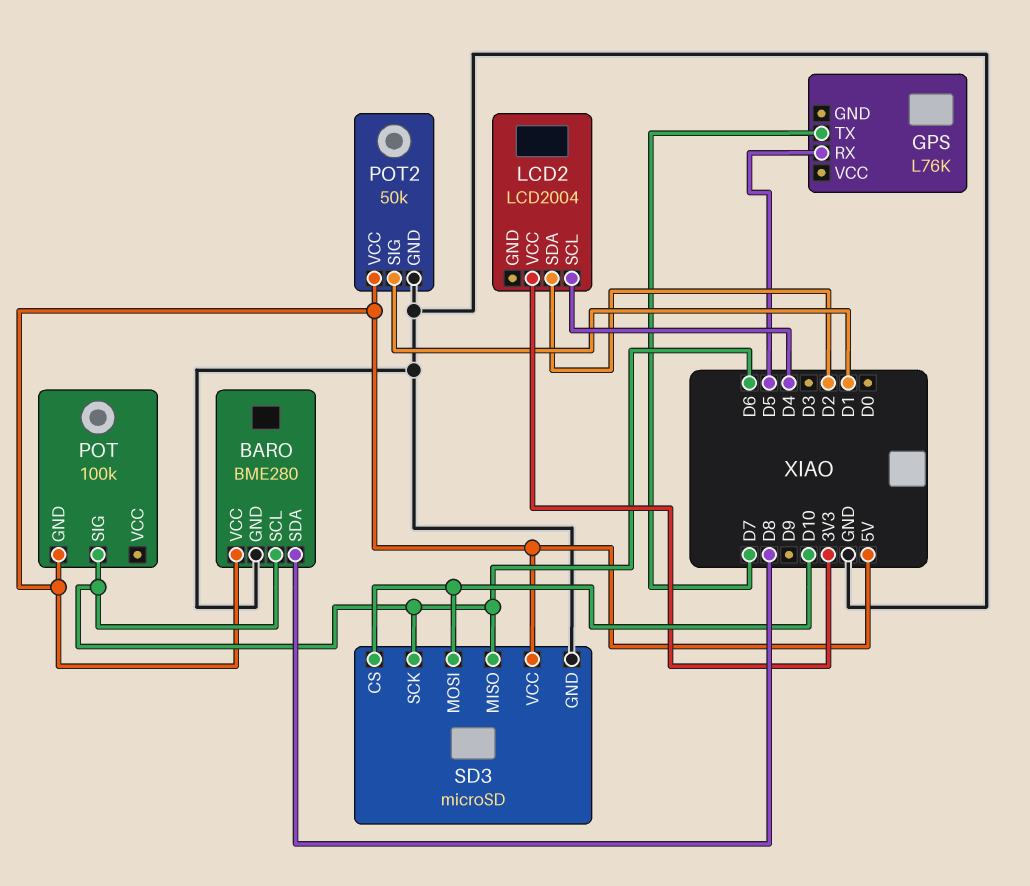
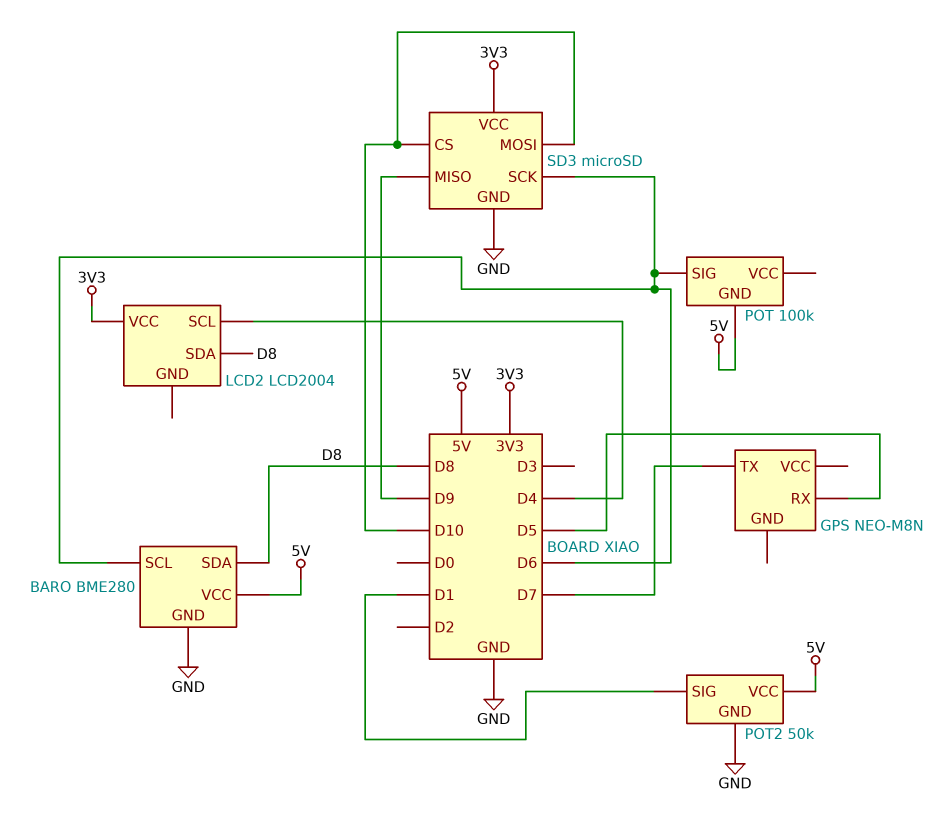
GPS: L76K -> NEO-M8N
LCD2 pin SDA: D2 -> D8
SD3 pin MISO: D6 -> D9
SD3 pin VCC: 5V -> 3V3

